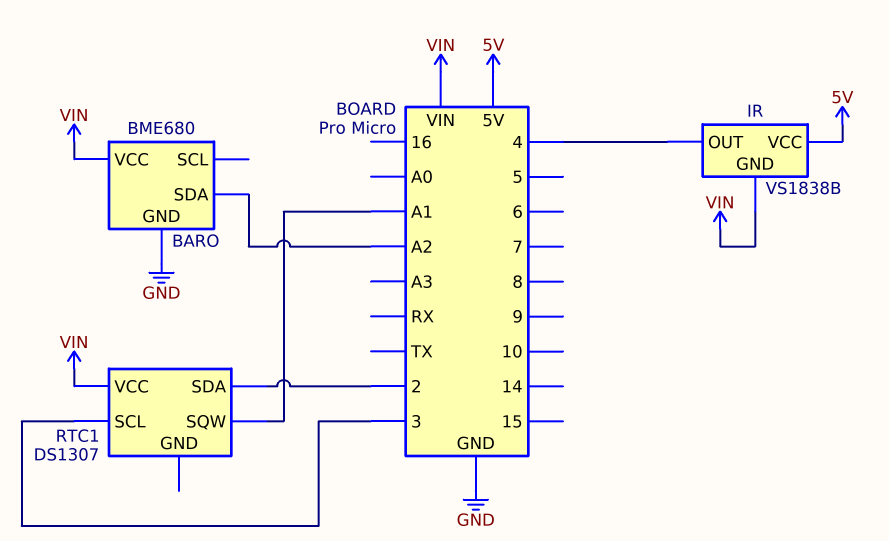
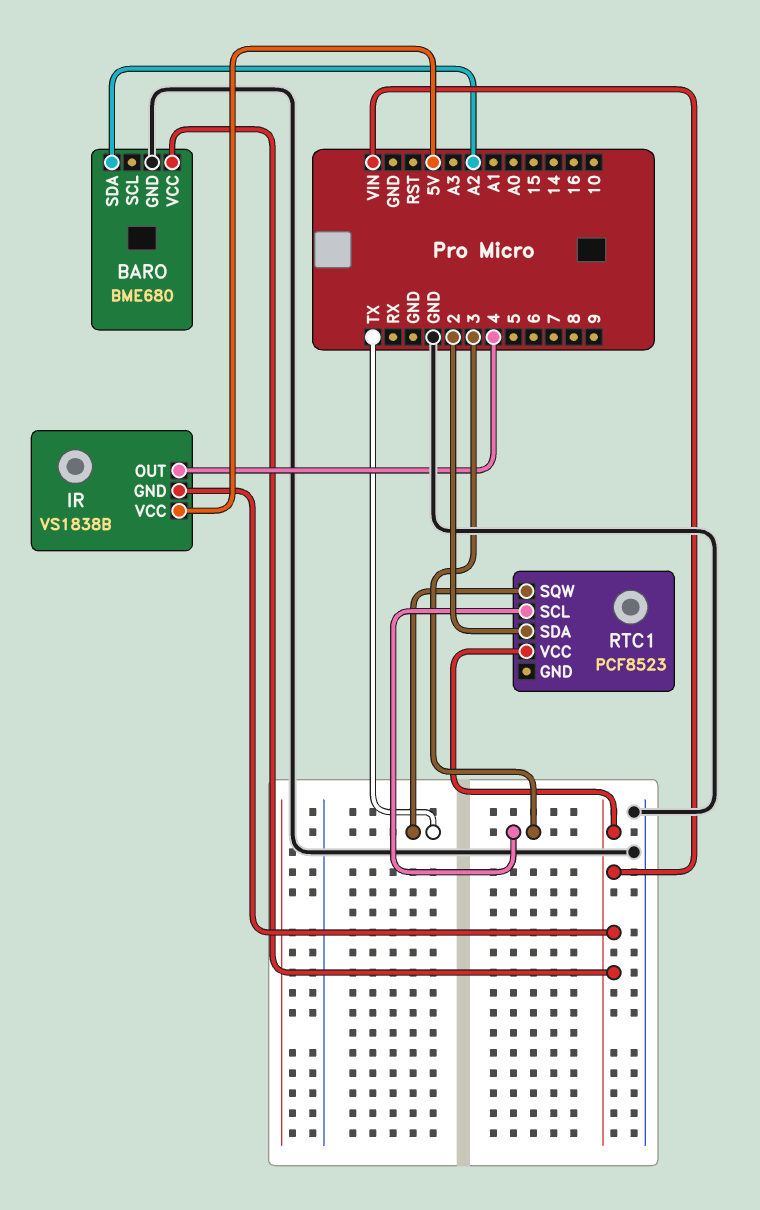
RTC1: DS1307 -> PCF8523
RTC1 pin SQW: A1 -> TX

